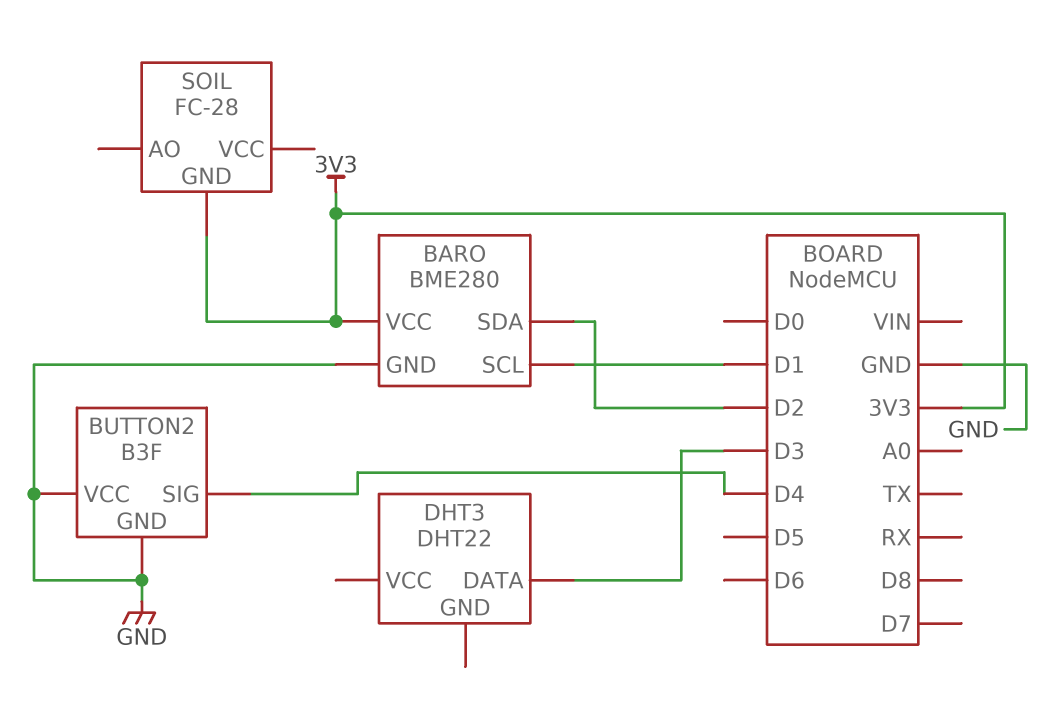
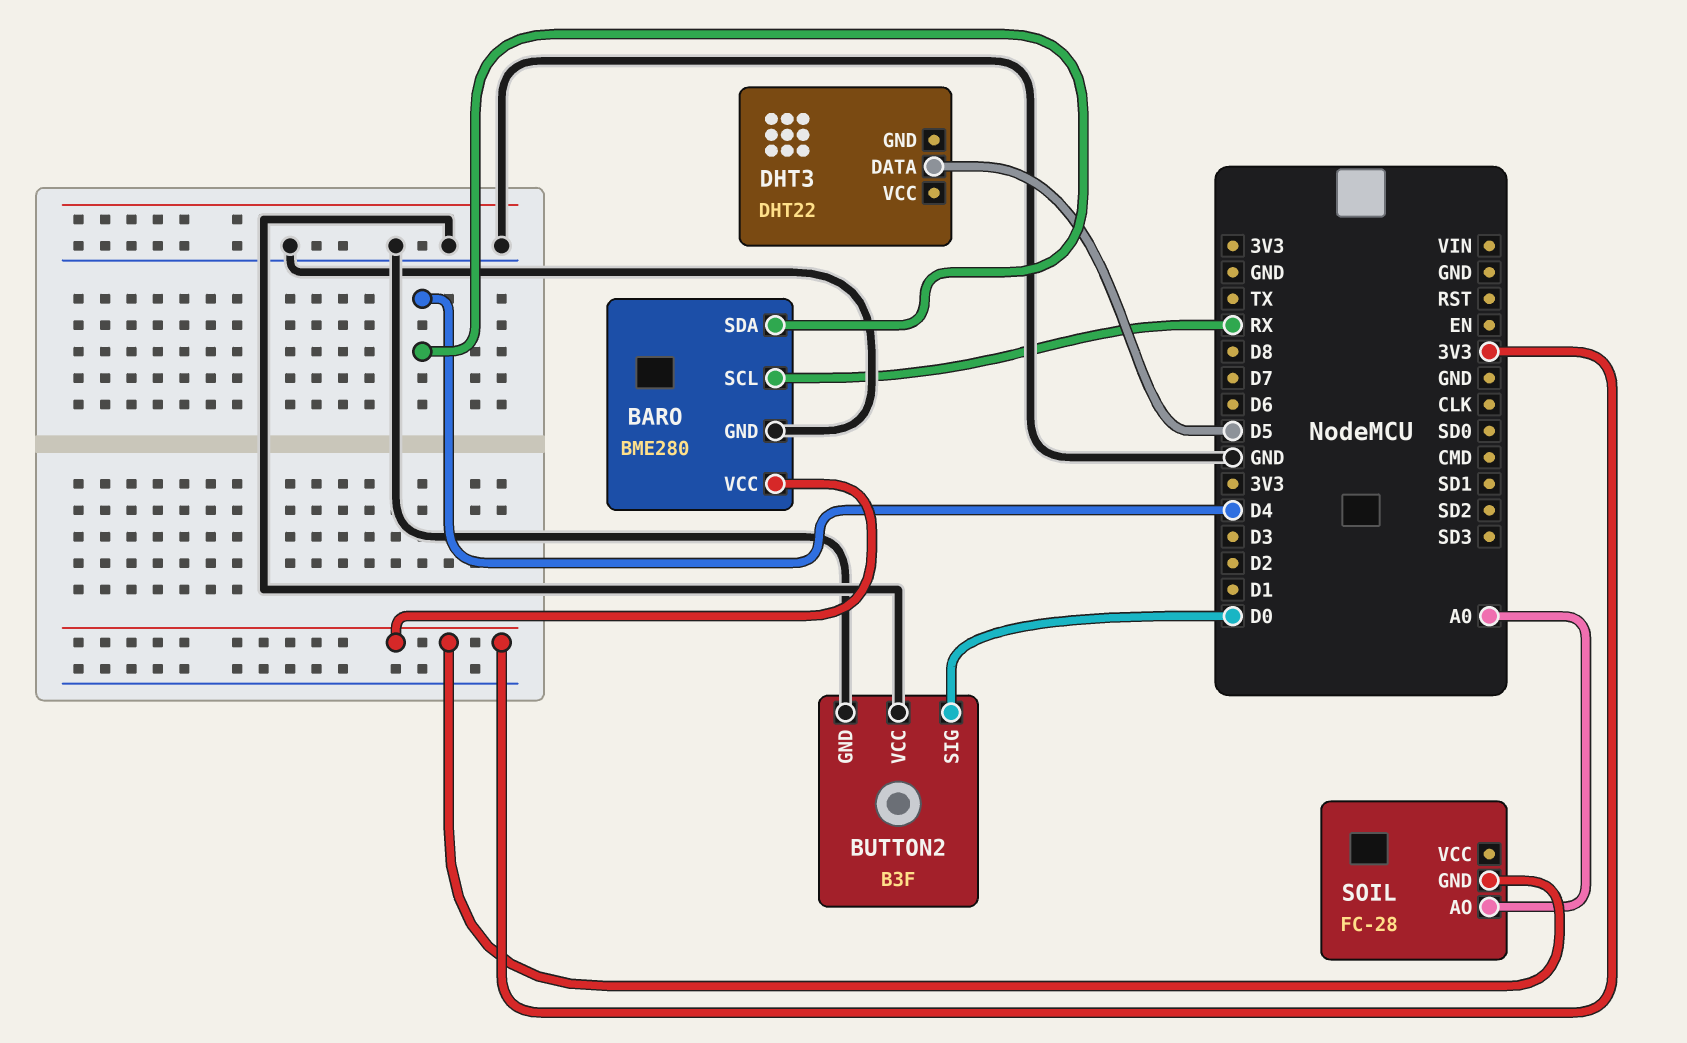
BARO pin SCL: D1 -> RX
BARO pin SDA: D2 -> D4
BUTTON2 pin SIG: D4 -> D0
DHT3 pin DATA: D3 -> D5
SOIL pin AO: none -> A0

